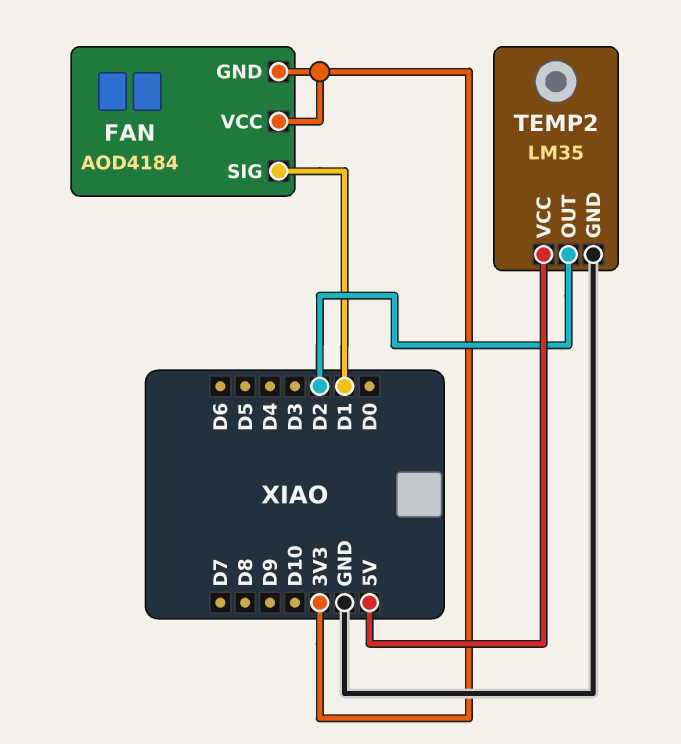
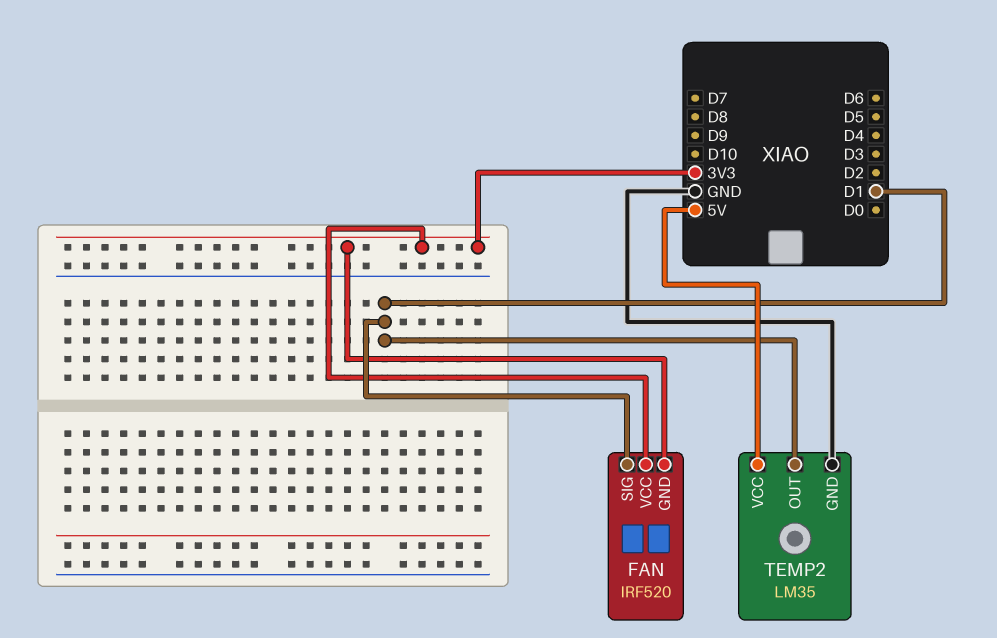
FAN: AOD4184 -> IRF520
TEMP2 pin OUT: D2 -> D1

